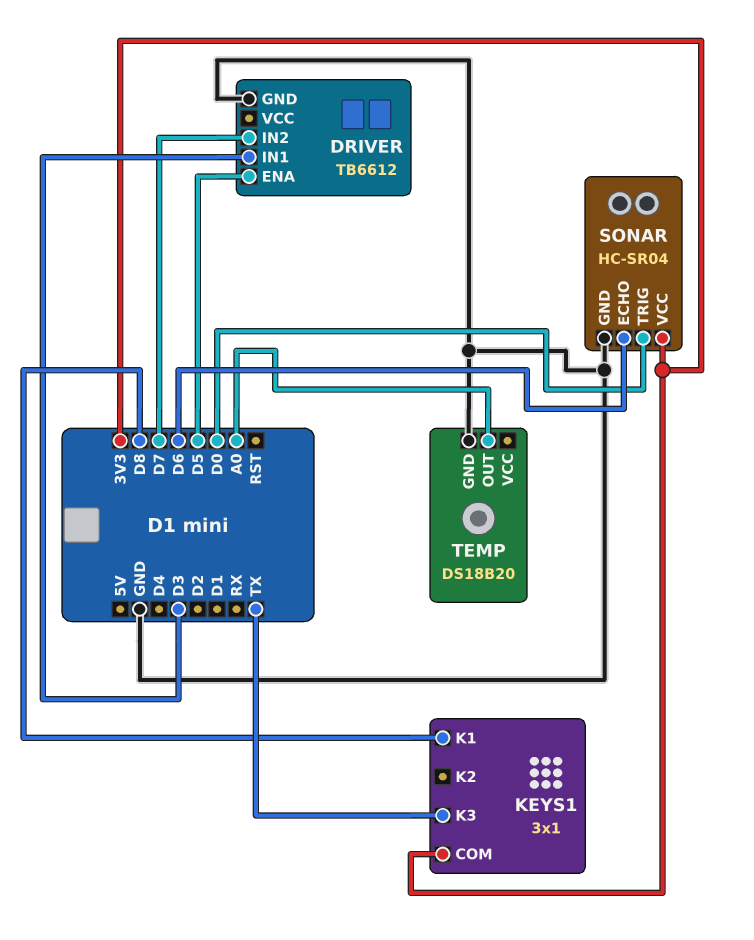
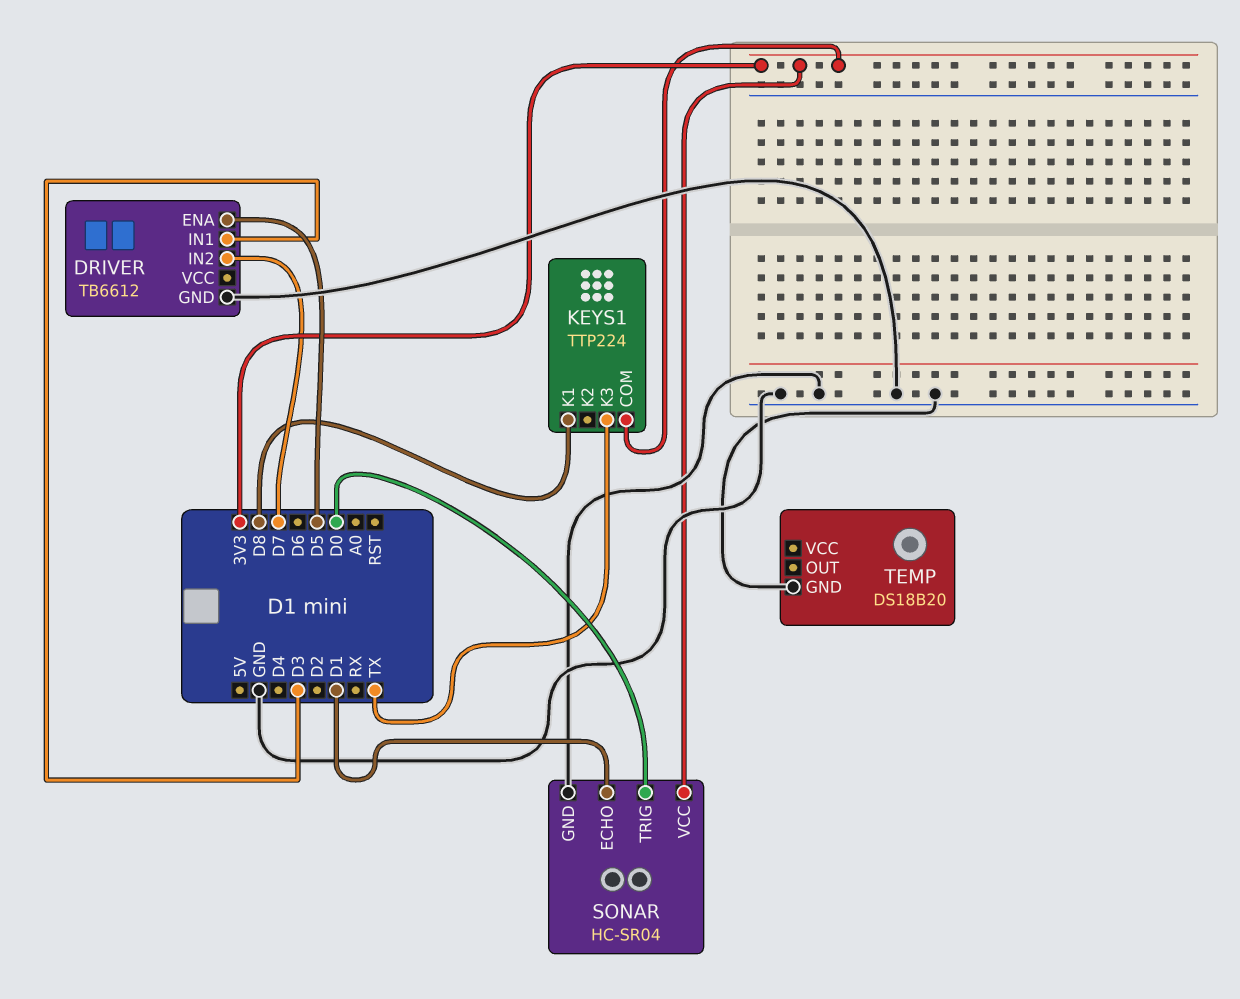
KEYS1: 3x1 -> TTP224
SONAR pin ECHO: D6 -> D1
TEMP pin OUT: A0 -> none

